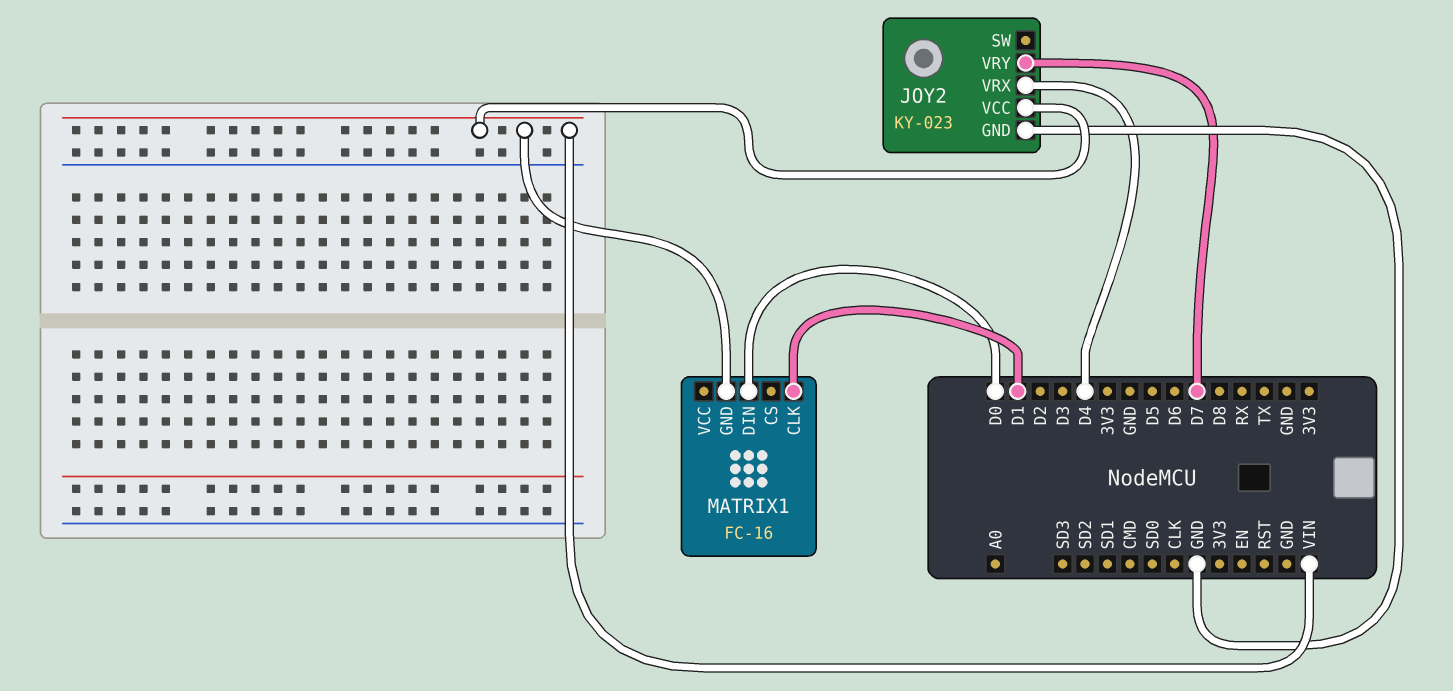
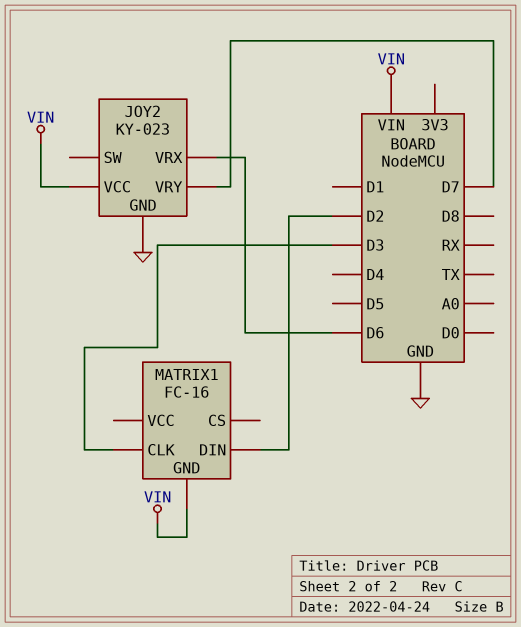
JOY2 pin VRX: D4 -> D6
MATRIX1 pin CLK: D1 -> D3
MATRIX1 pin DIN: D0 -> D2

